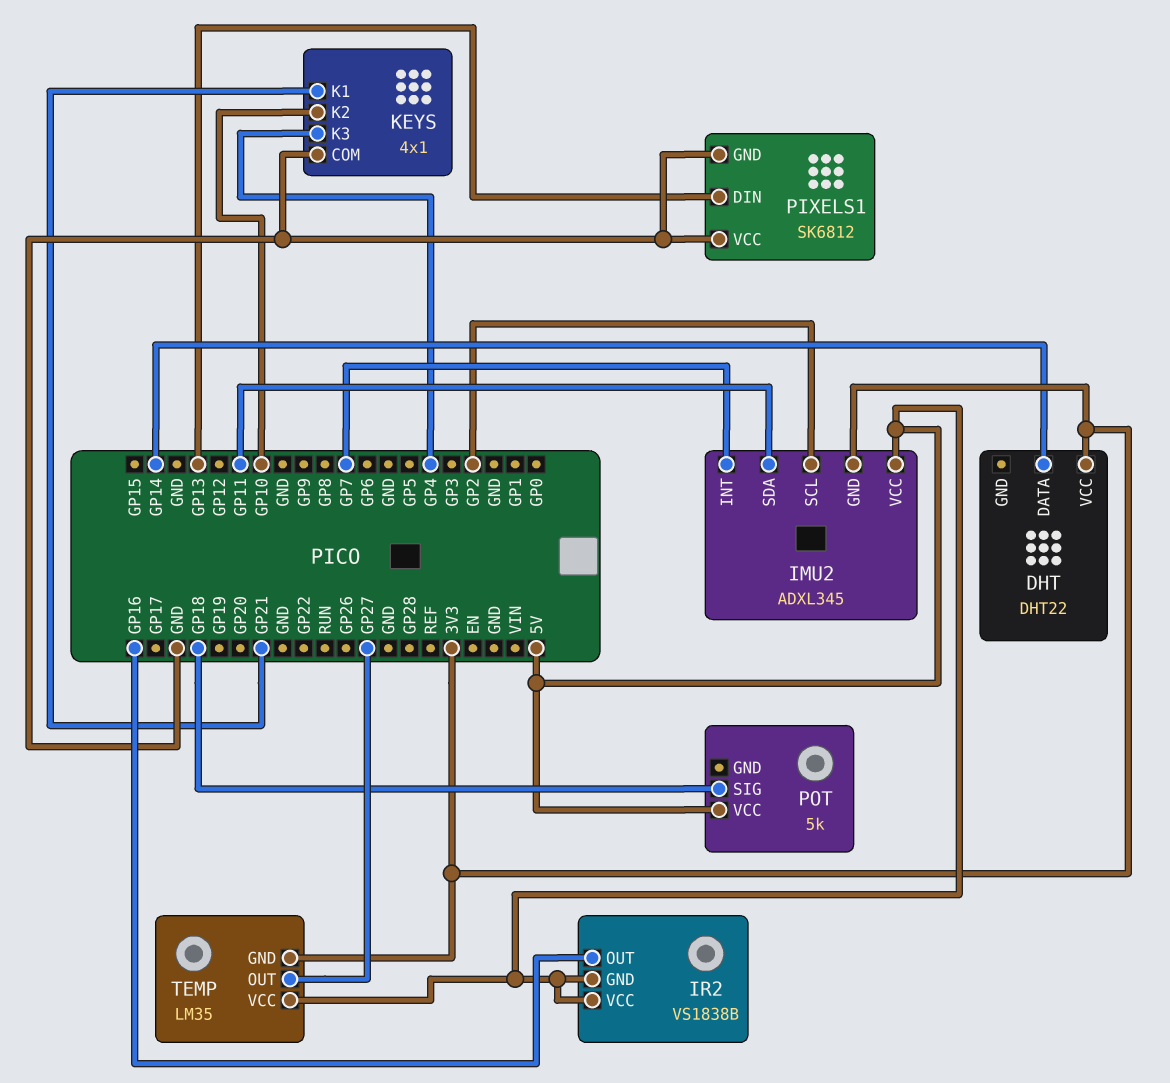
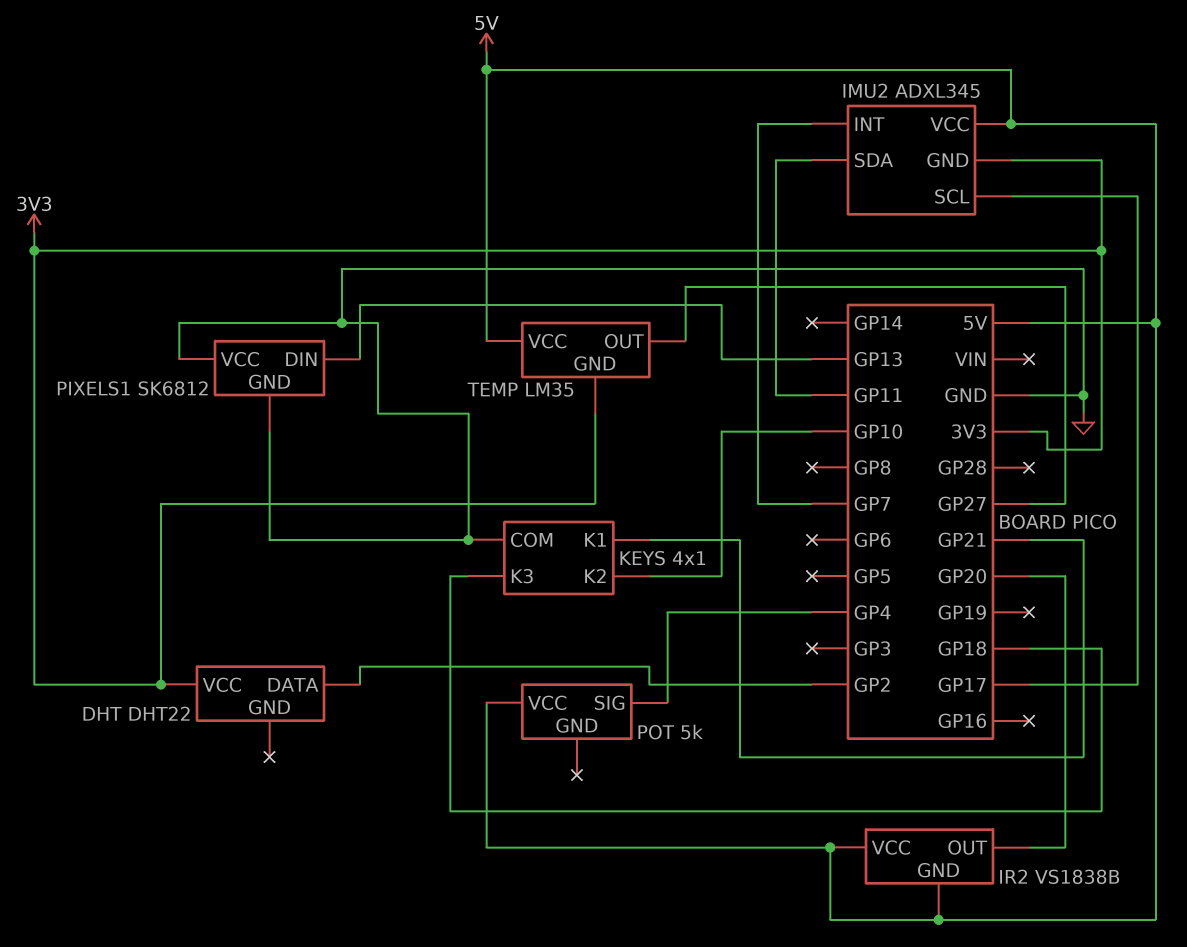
DHT pin DATA: GP14 -> GP2
IMU2 pin SCL: GP2 -> GP17
IR2 pin OUT: GP16 -> GP20
KEYS pin K3: GP4 -> GP18
POT pin SIG: GP18 -> GP4

